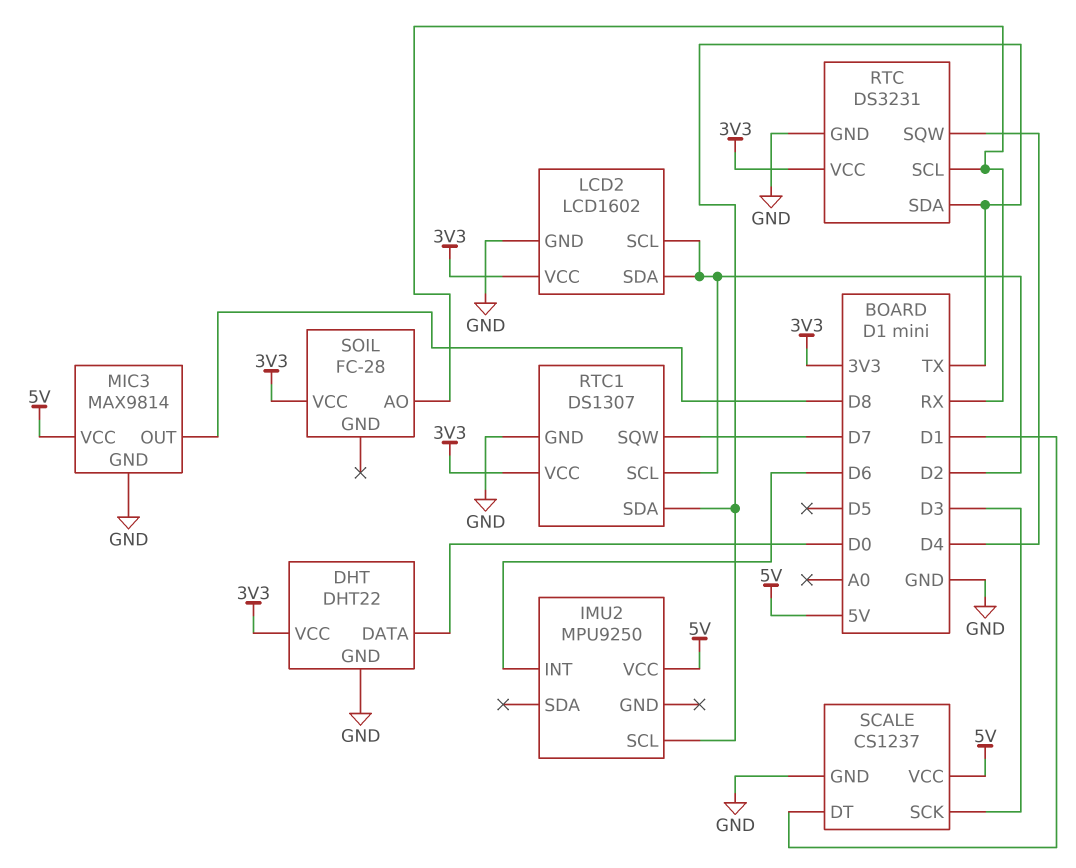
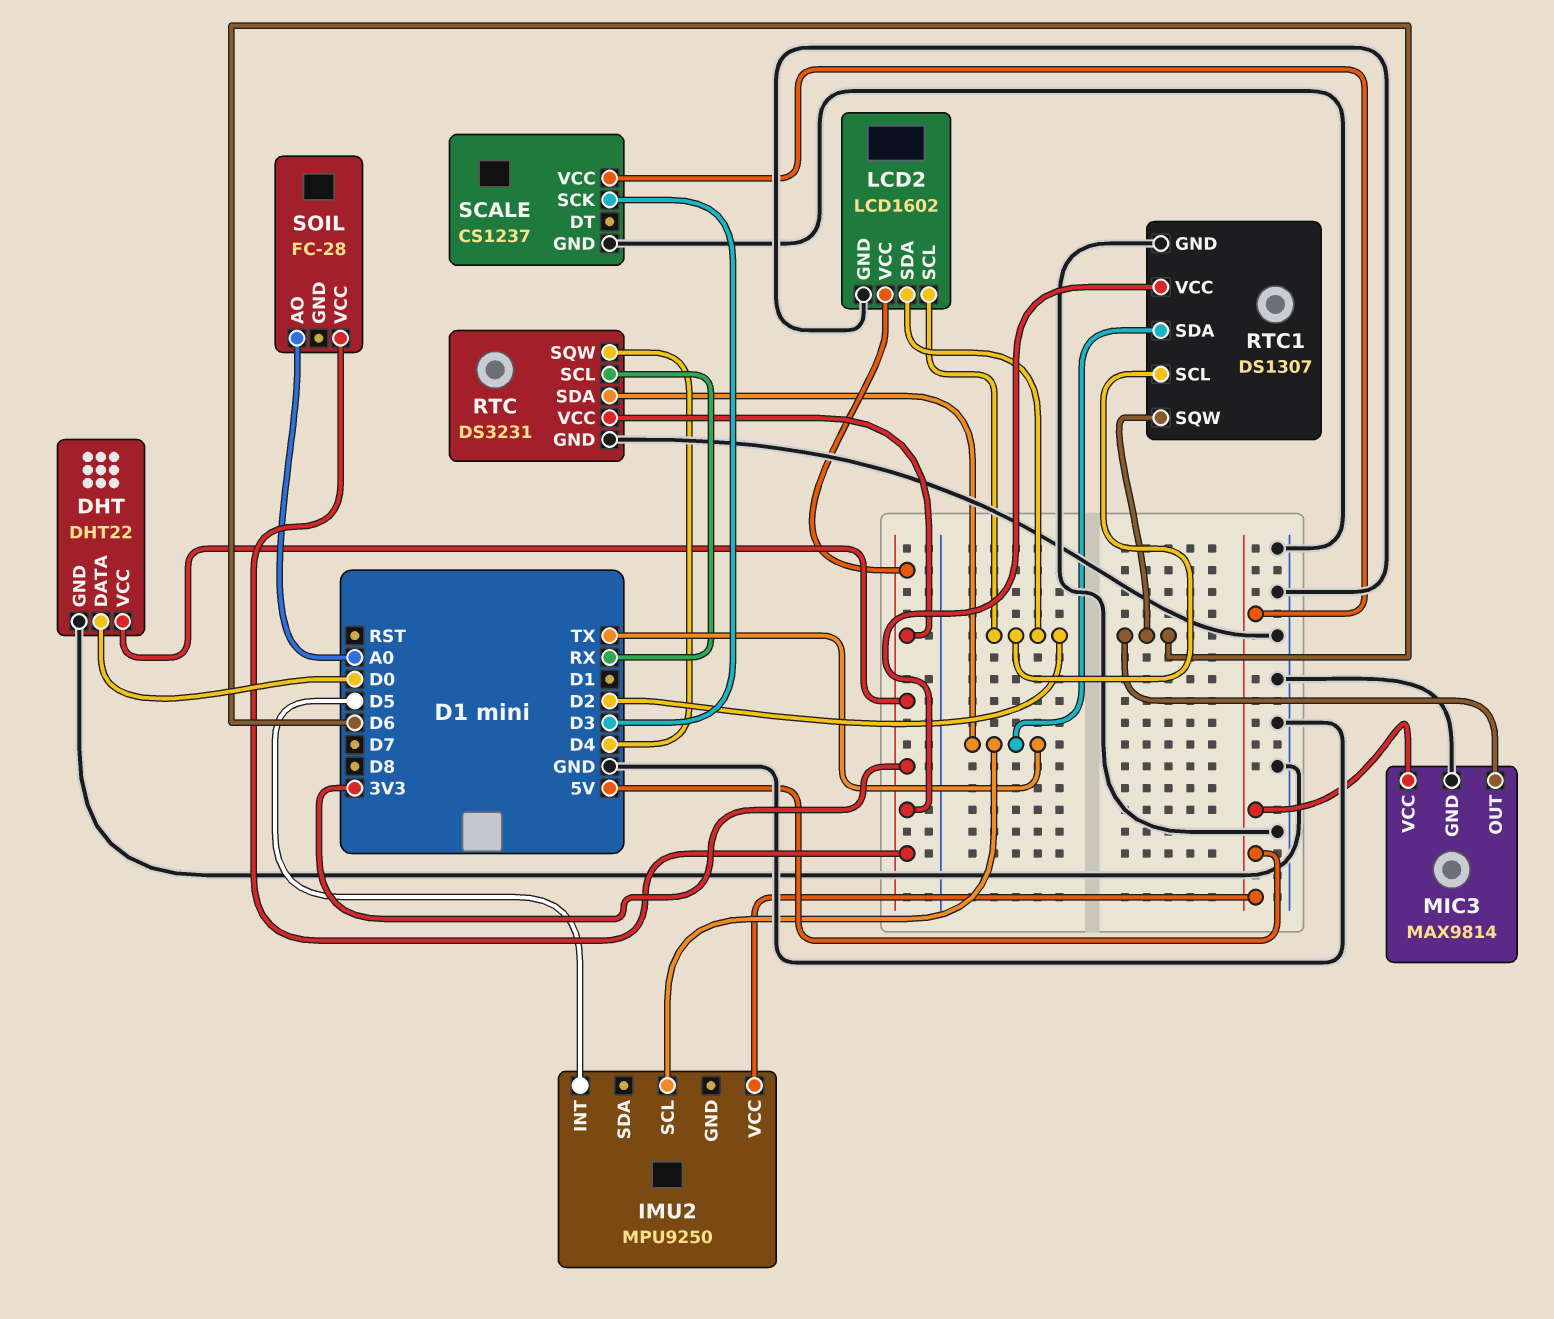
IMU2 pin INT: D6 -> D5
MIC3 pin OUT: D8 -> D6
RTC1 pin SQW: D7 -> D6
SCALE pin DT: D1 -> none
SOIL pin AO: RX -> A0

